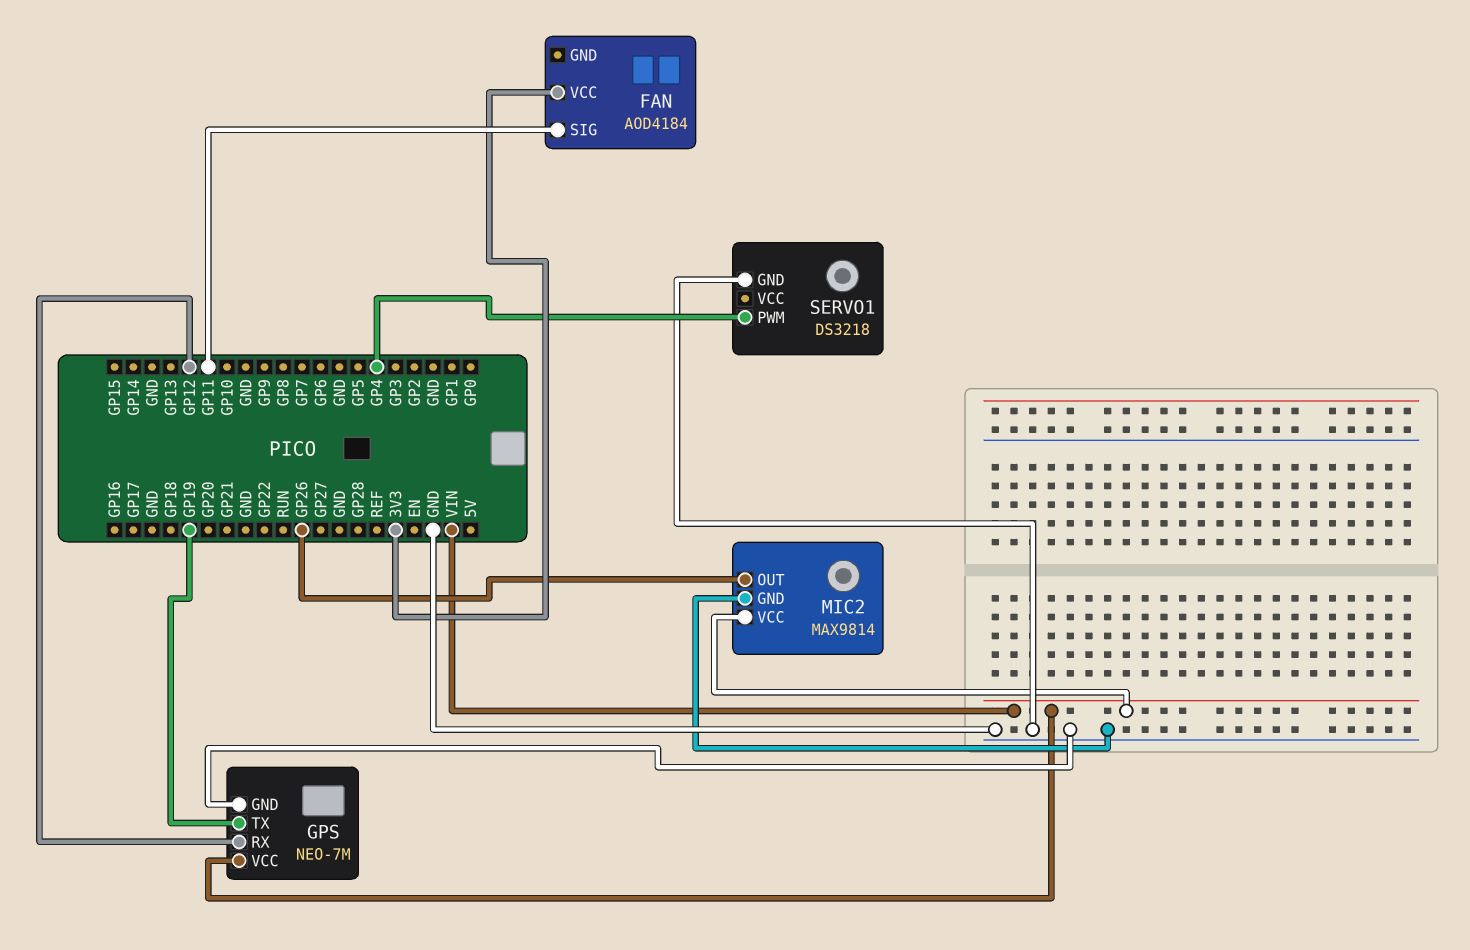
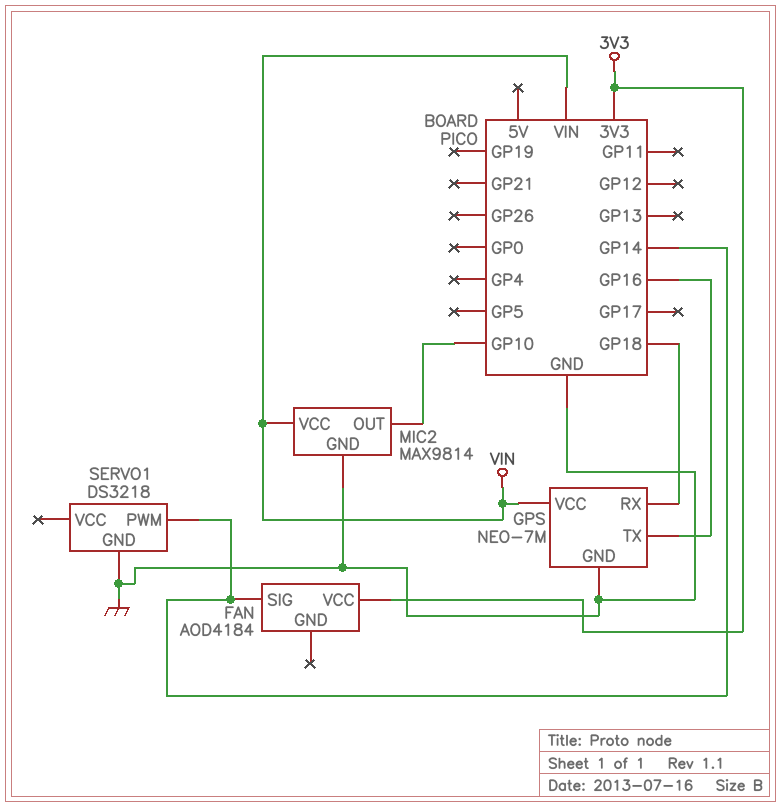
FAN pin SIG: GP11 -> GP14
GPS pin RX: GP12 -> GP18
GPS pin TX: GP19 -> GP16
MIC2 pin OUT: GP26 -> GP10
SERVO1 pin PWM: GP4 -> GP14

